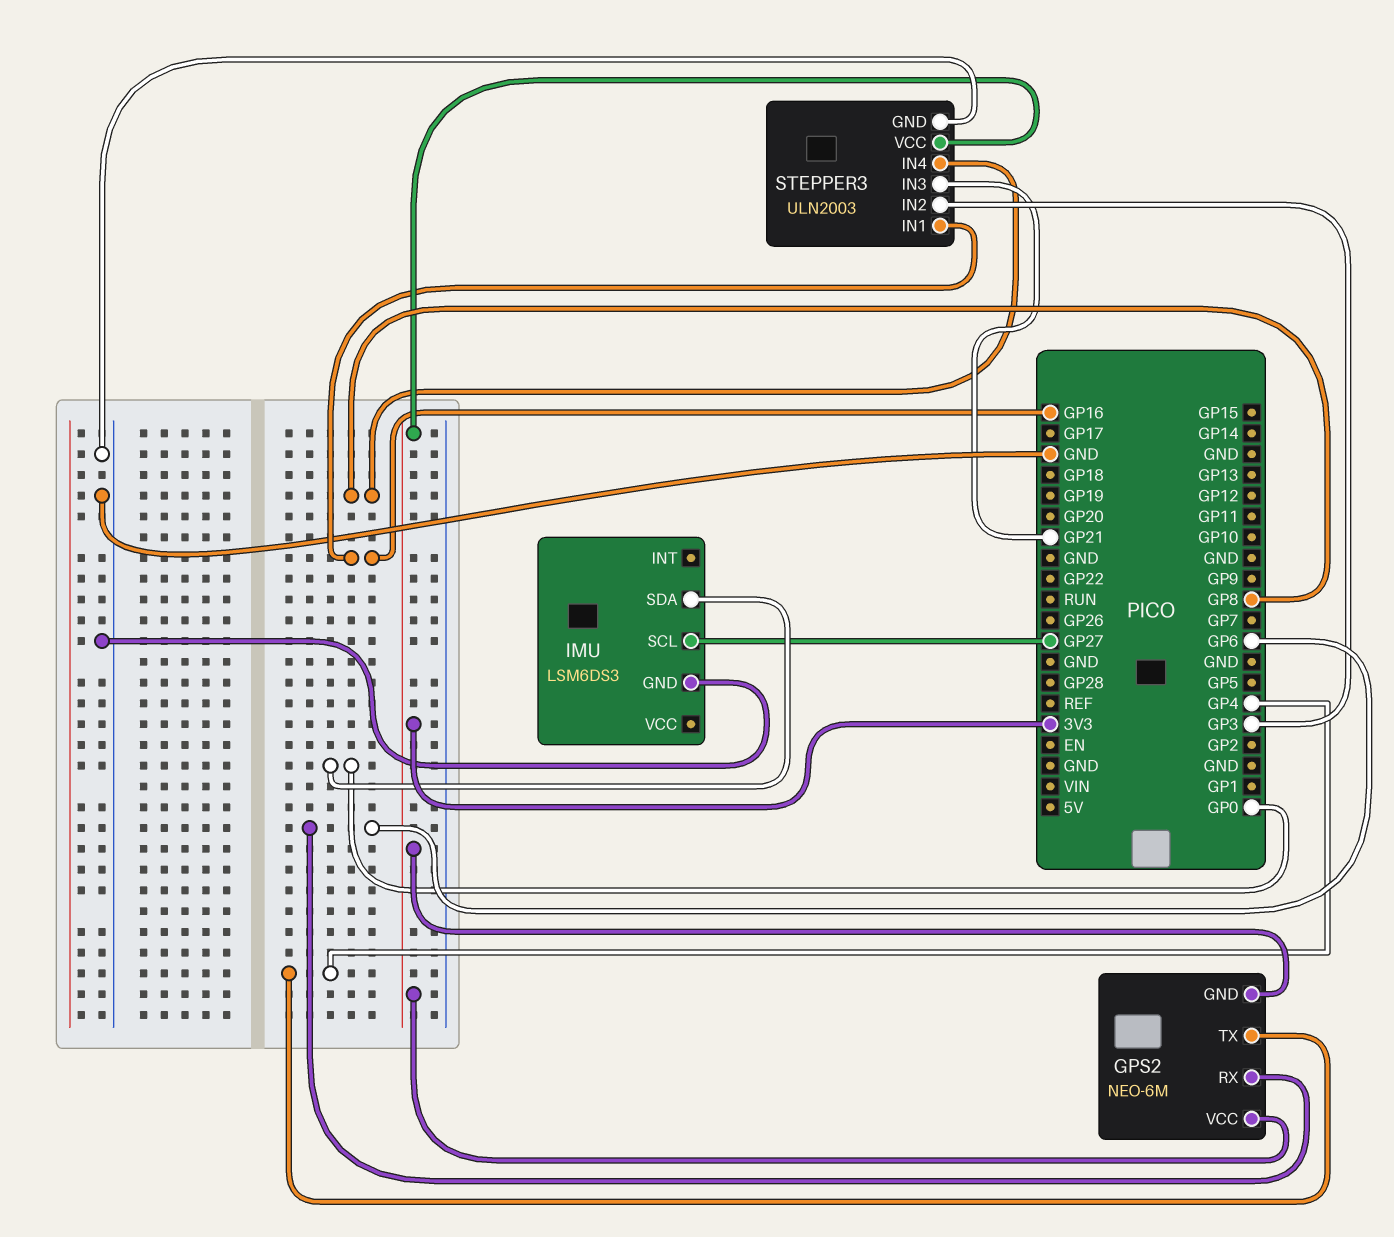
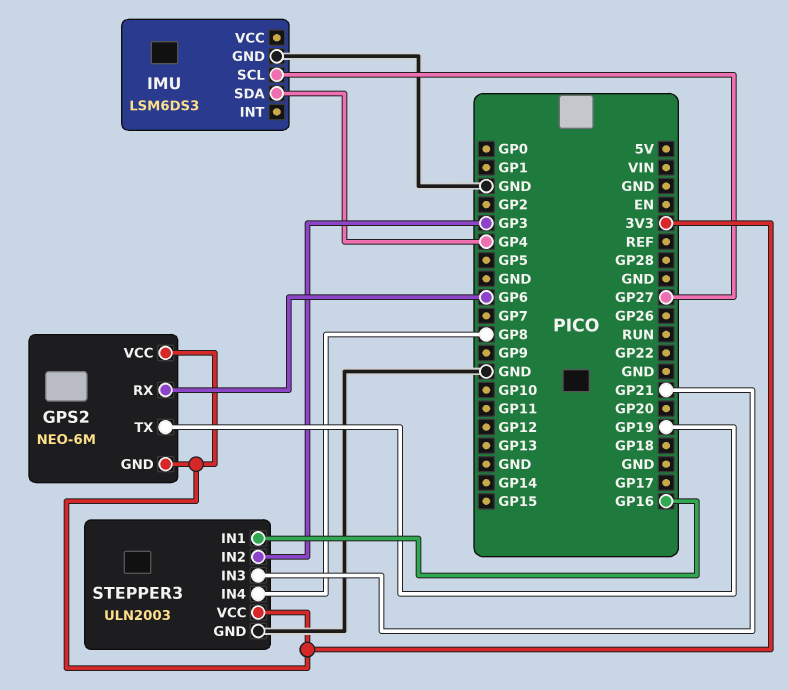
GPS2 pin TX: GP4 -> GP19
IMU pin SDA: GP0 -> GP4

